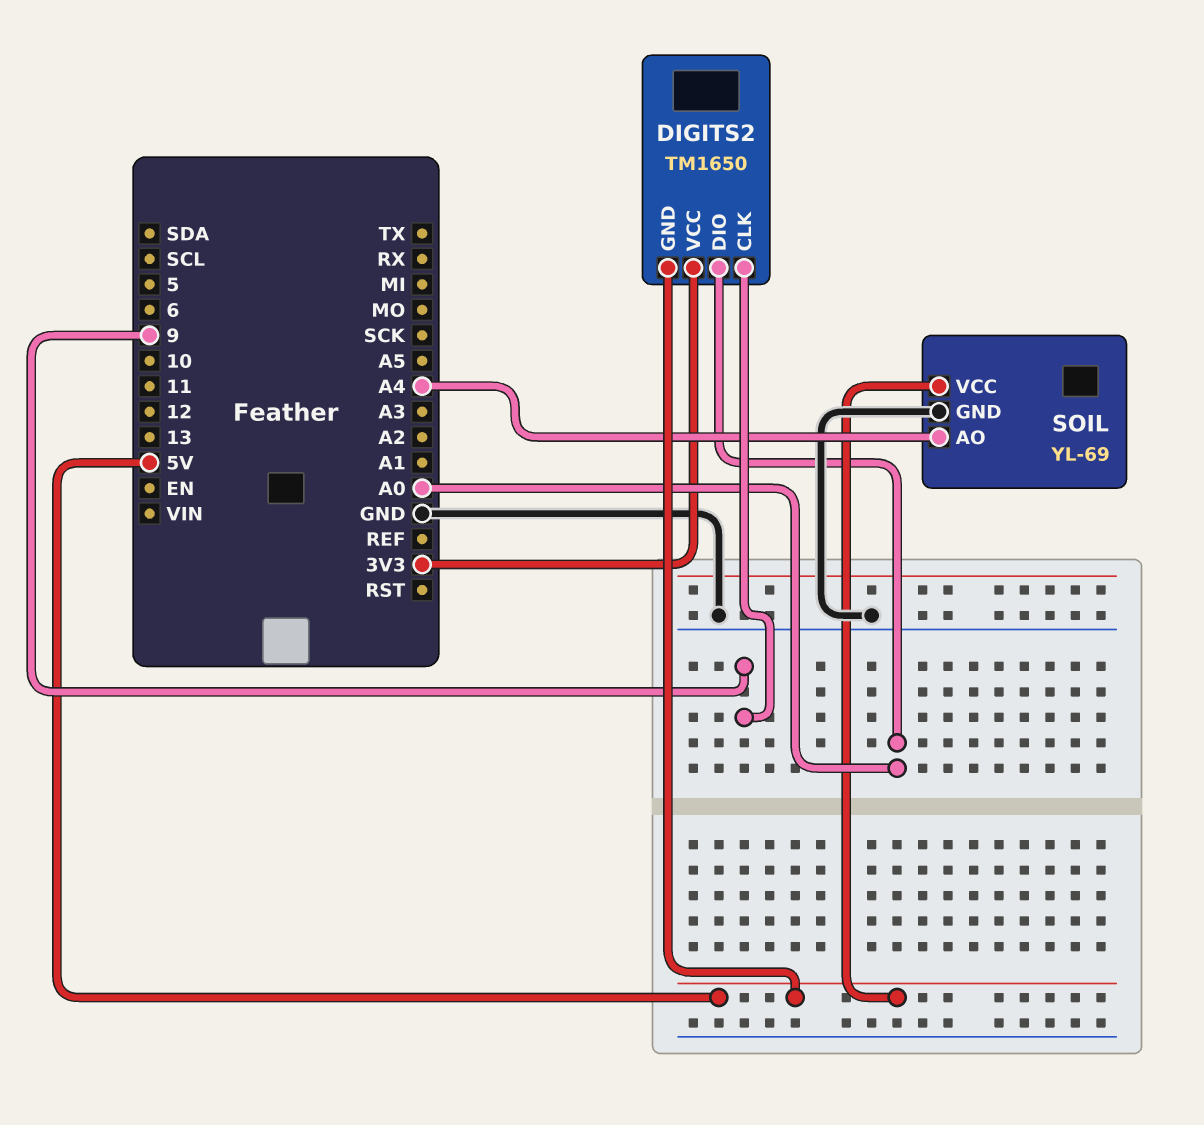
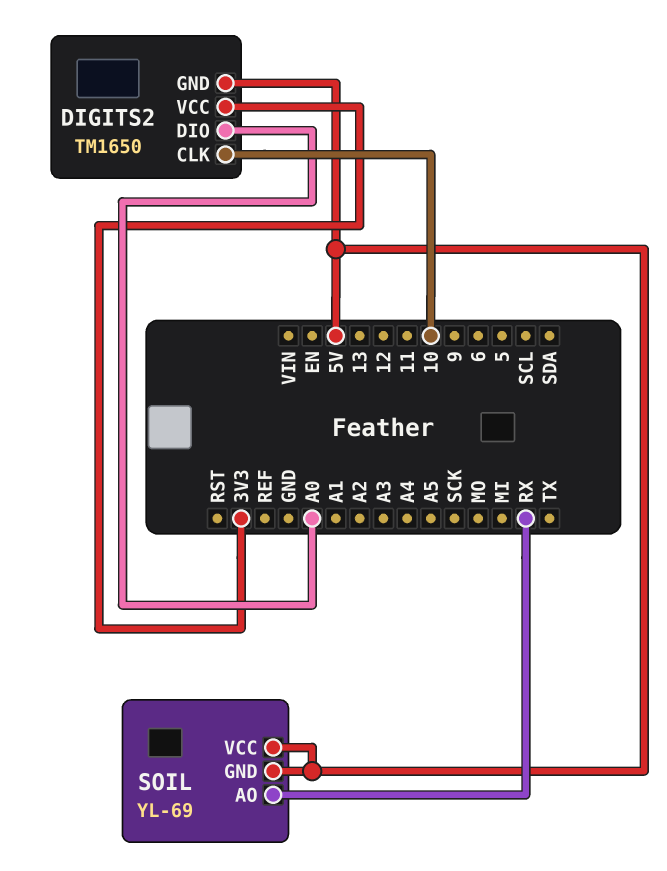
DIGITS2 pin CLK: 9 -> 10
SOIL pin AO: A4 -> RX
SOIL pin GND: GND -> 5V

